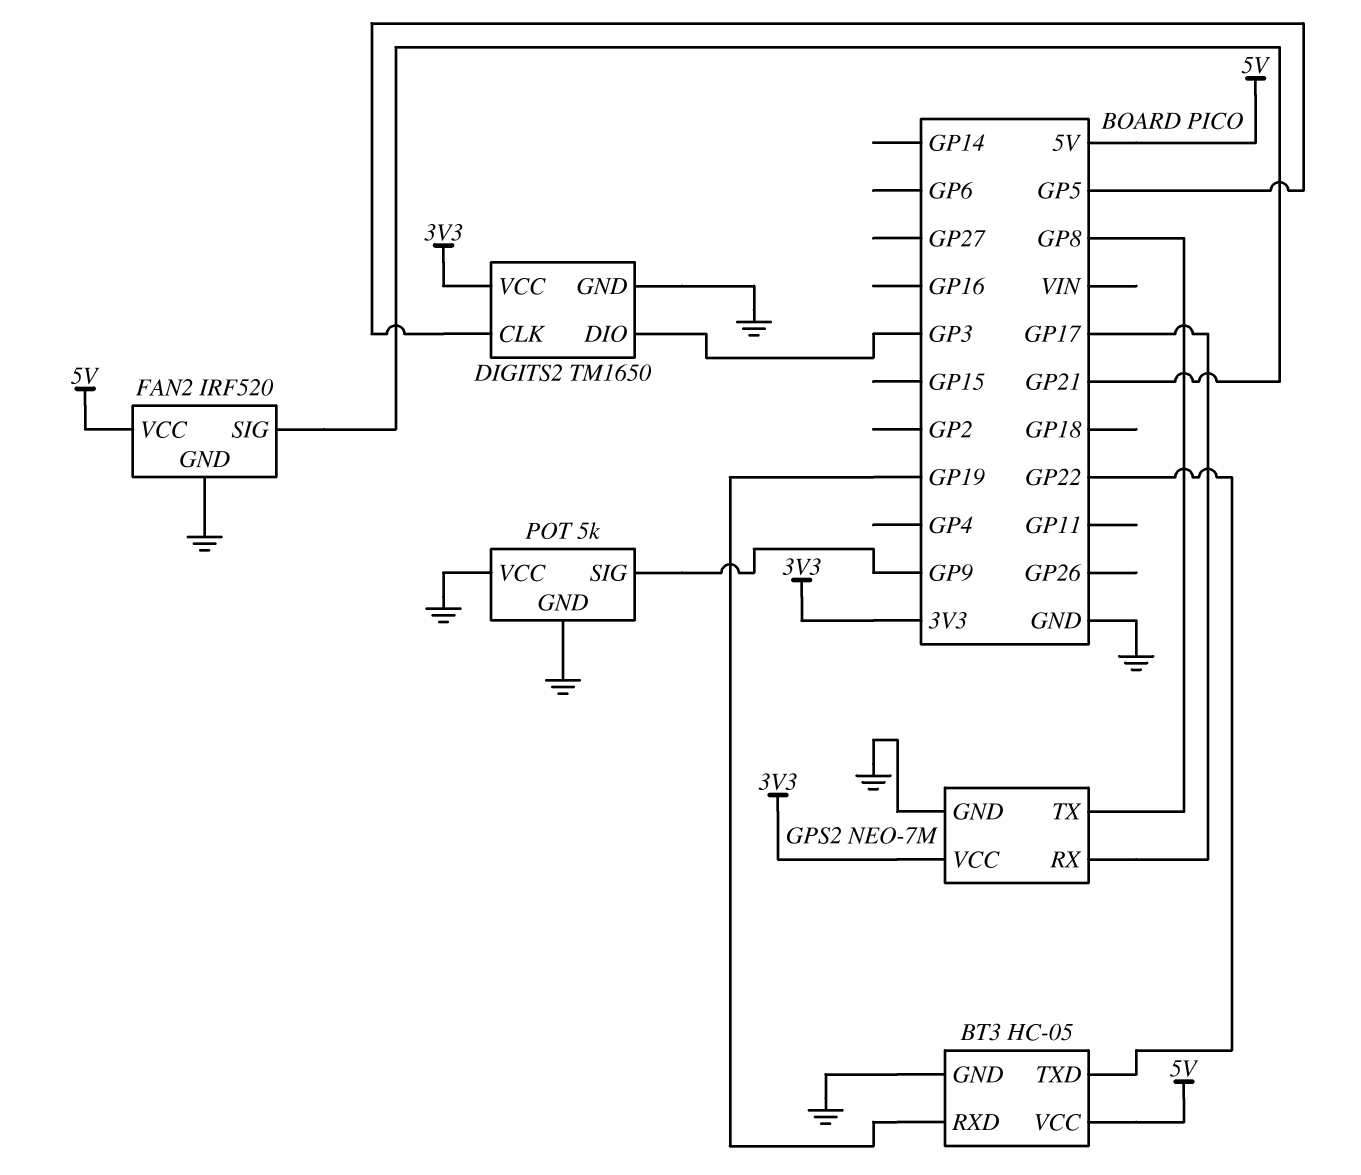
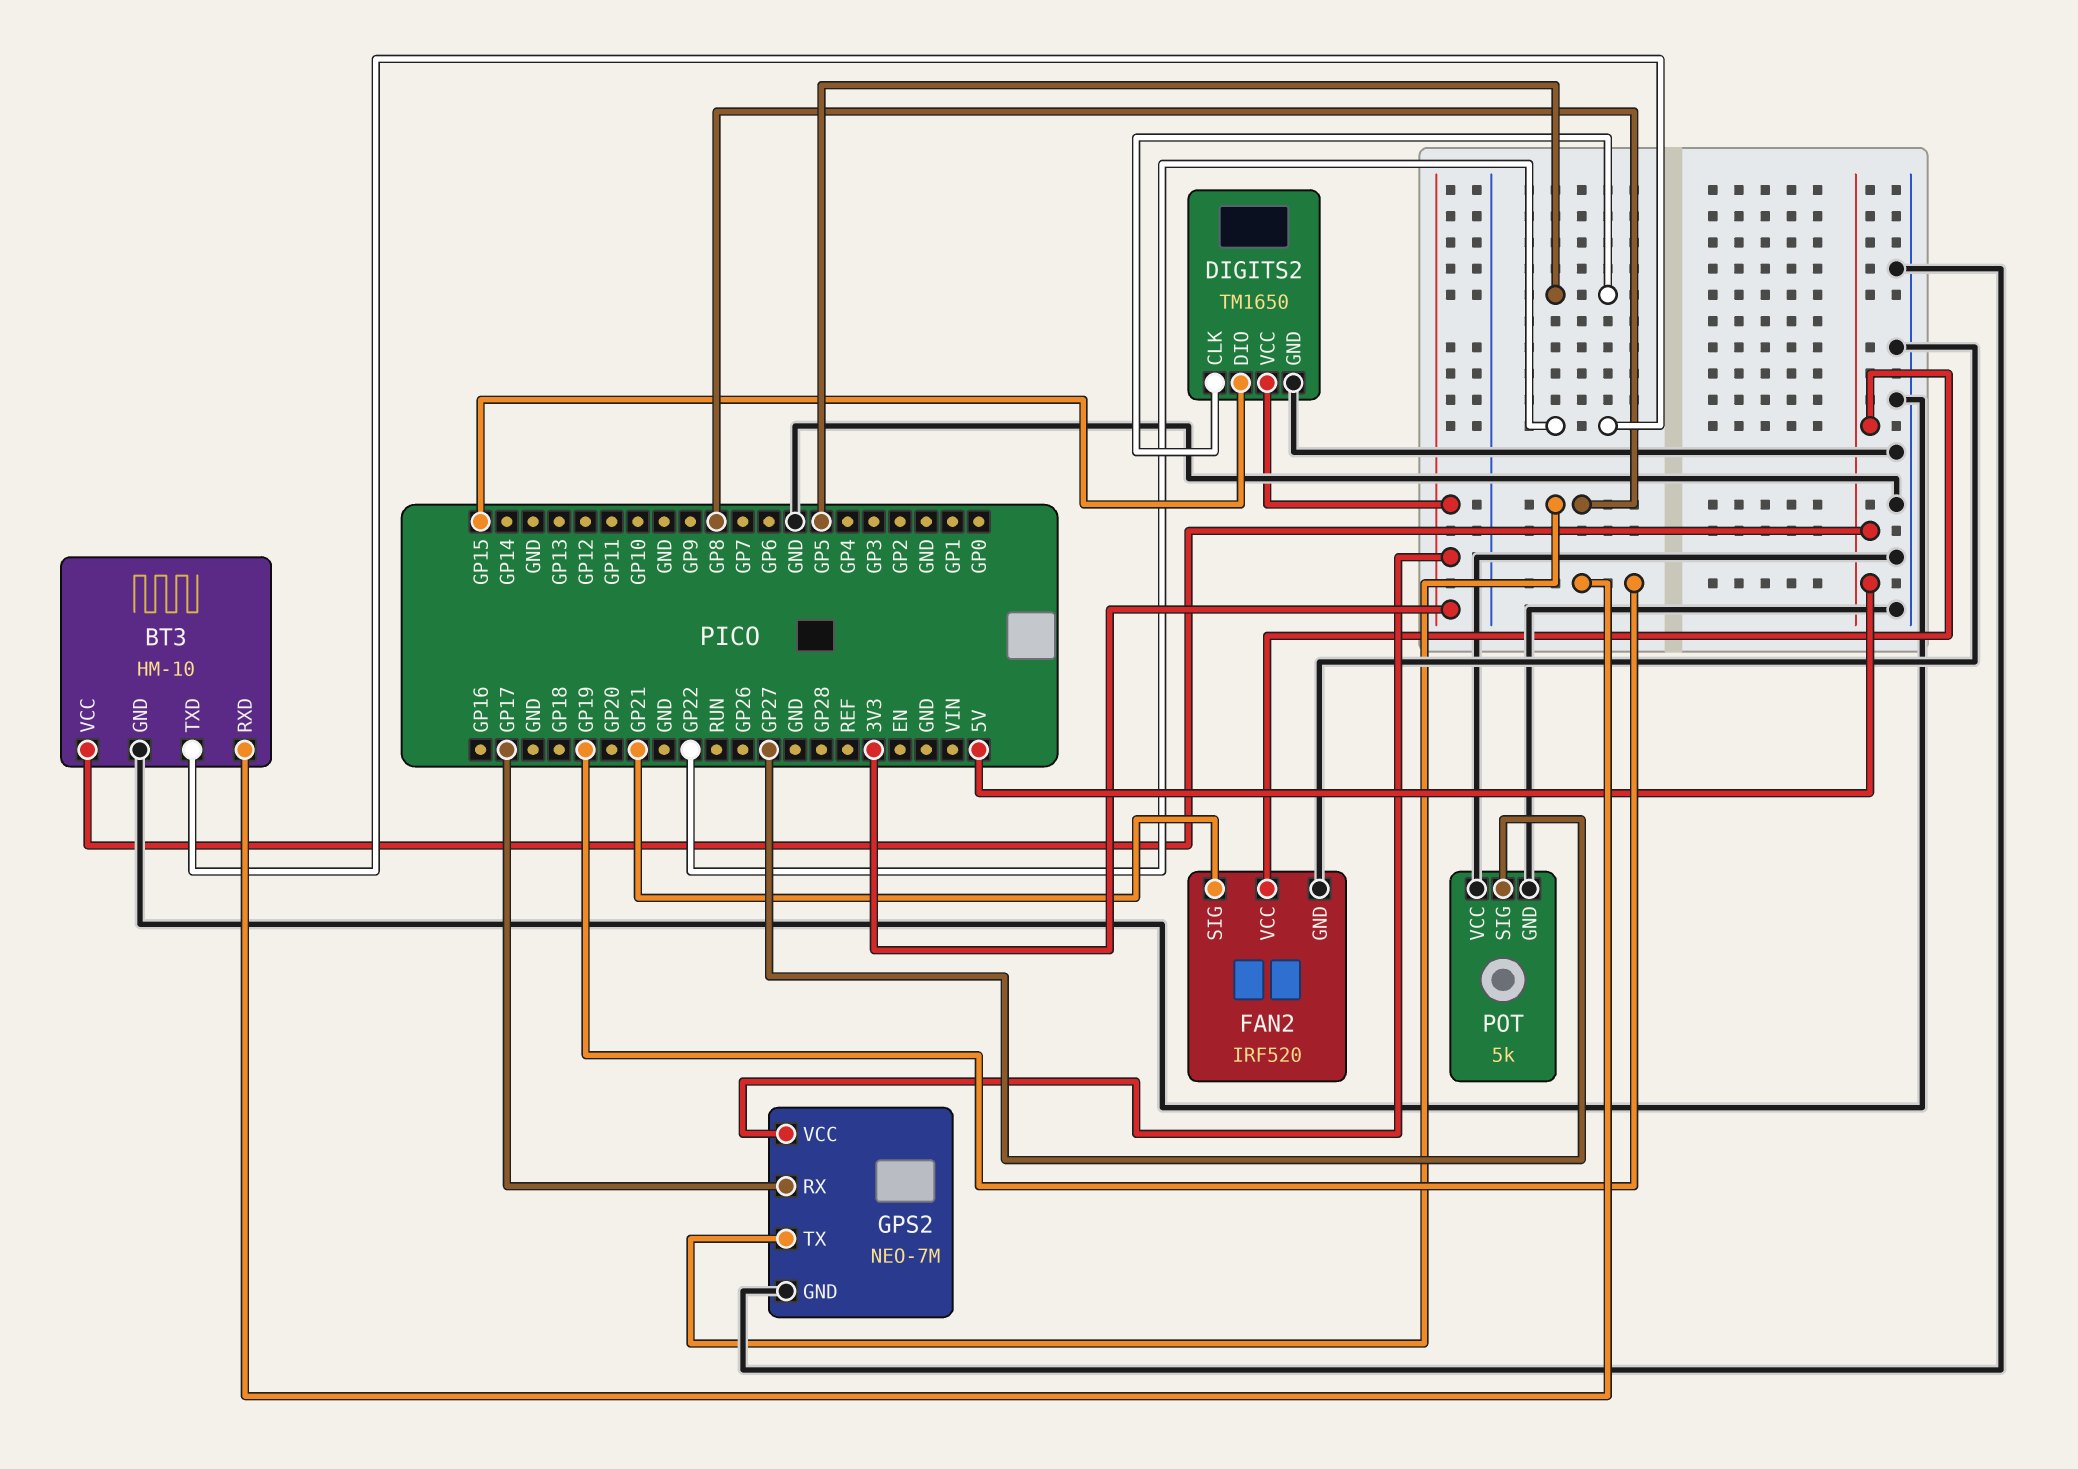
BT3: HC-05 -> HM-10
DIGITS2 pin DIO: GP3 -> GP15
POT pin SIG: GP9 -> GP27

